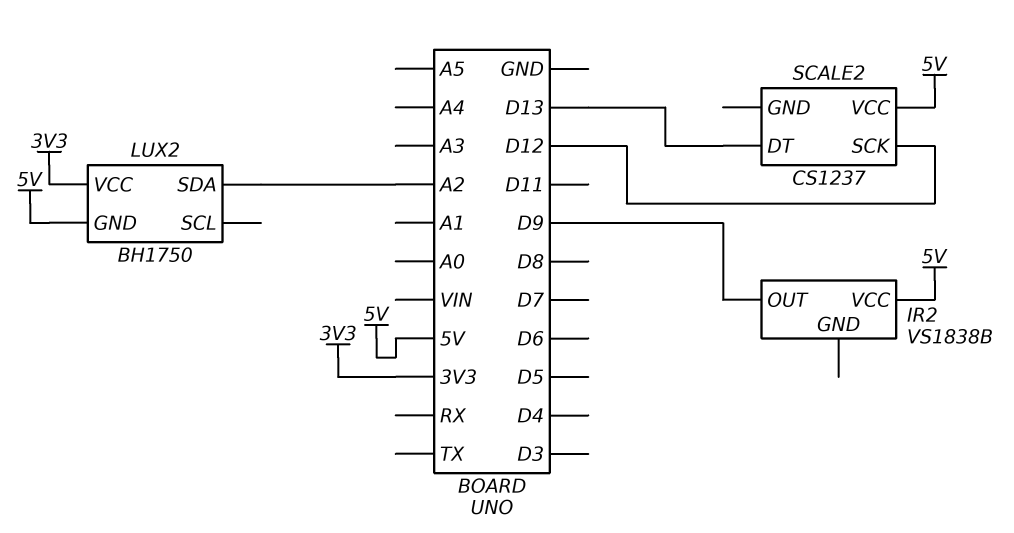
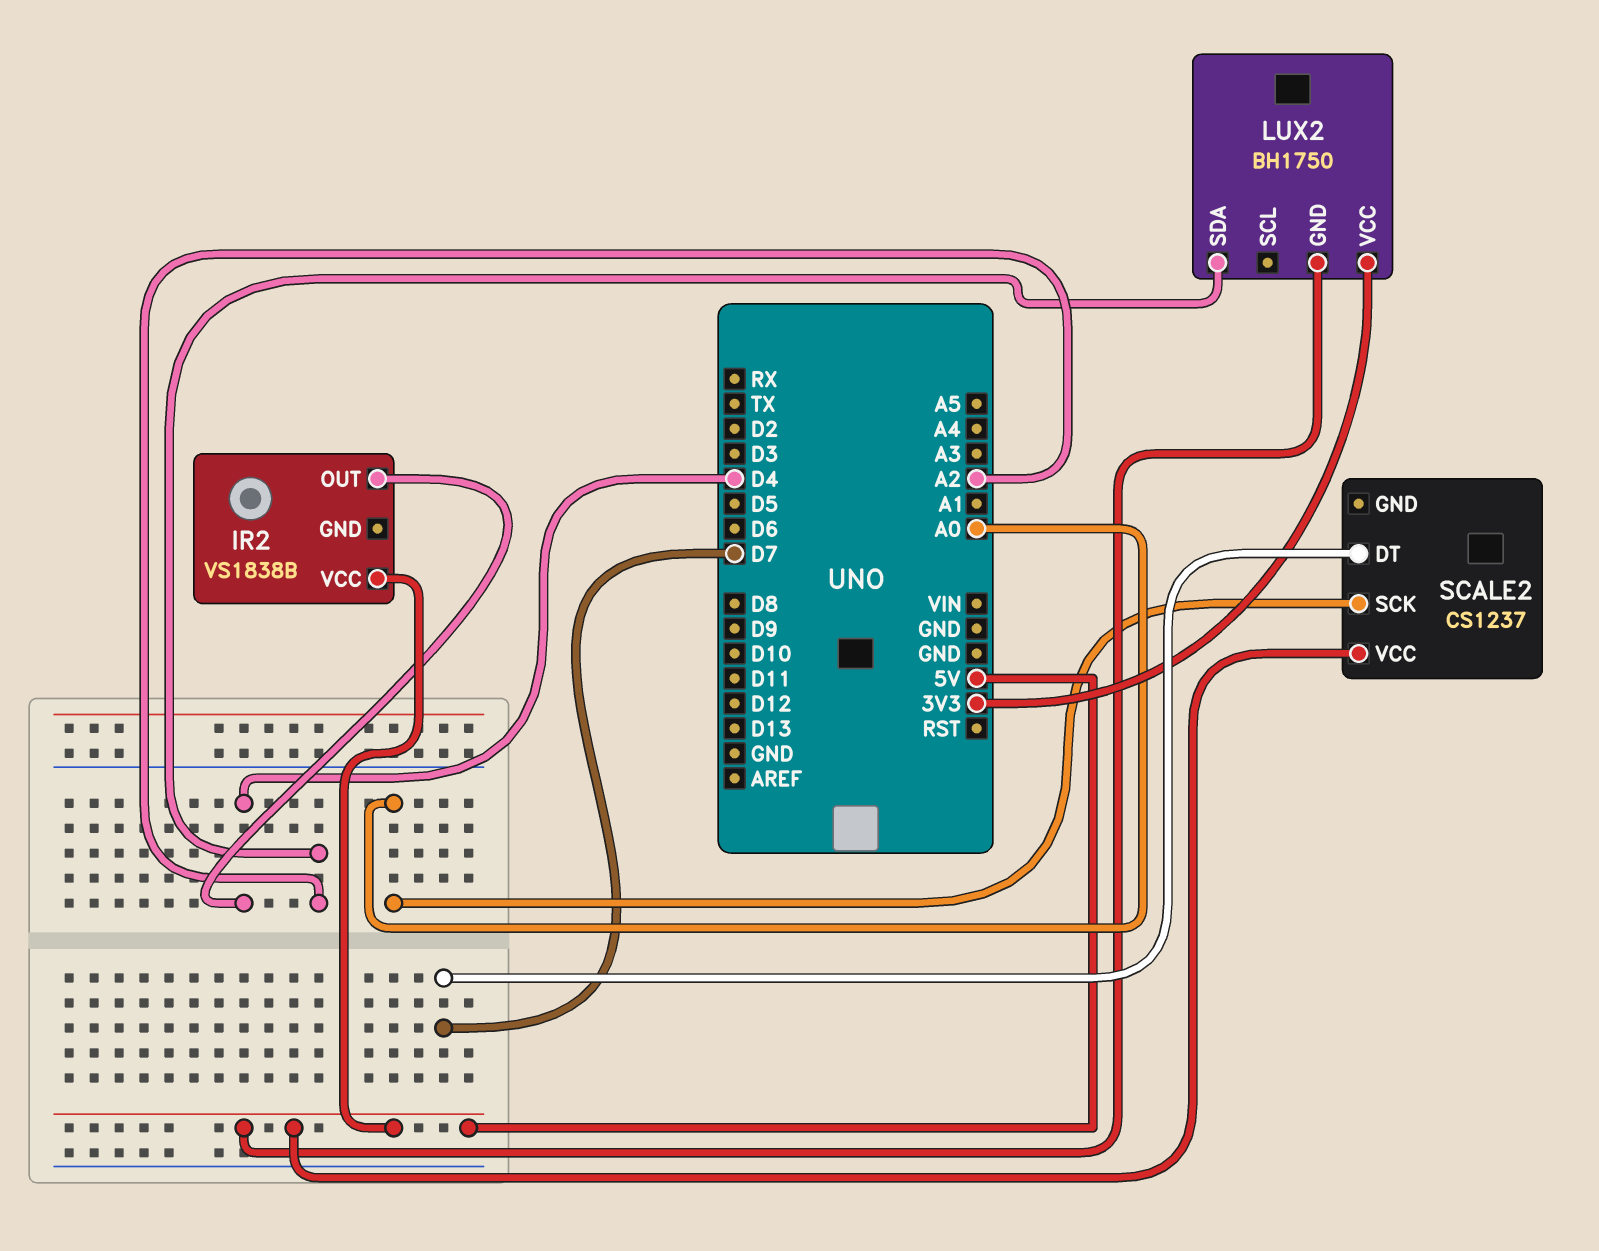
IR2 pin OUT: D9 -> D4
SCALE2 pin DT: D13 -> D7
SCALE2 pin SCK: D12 -> A0

